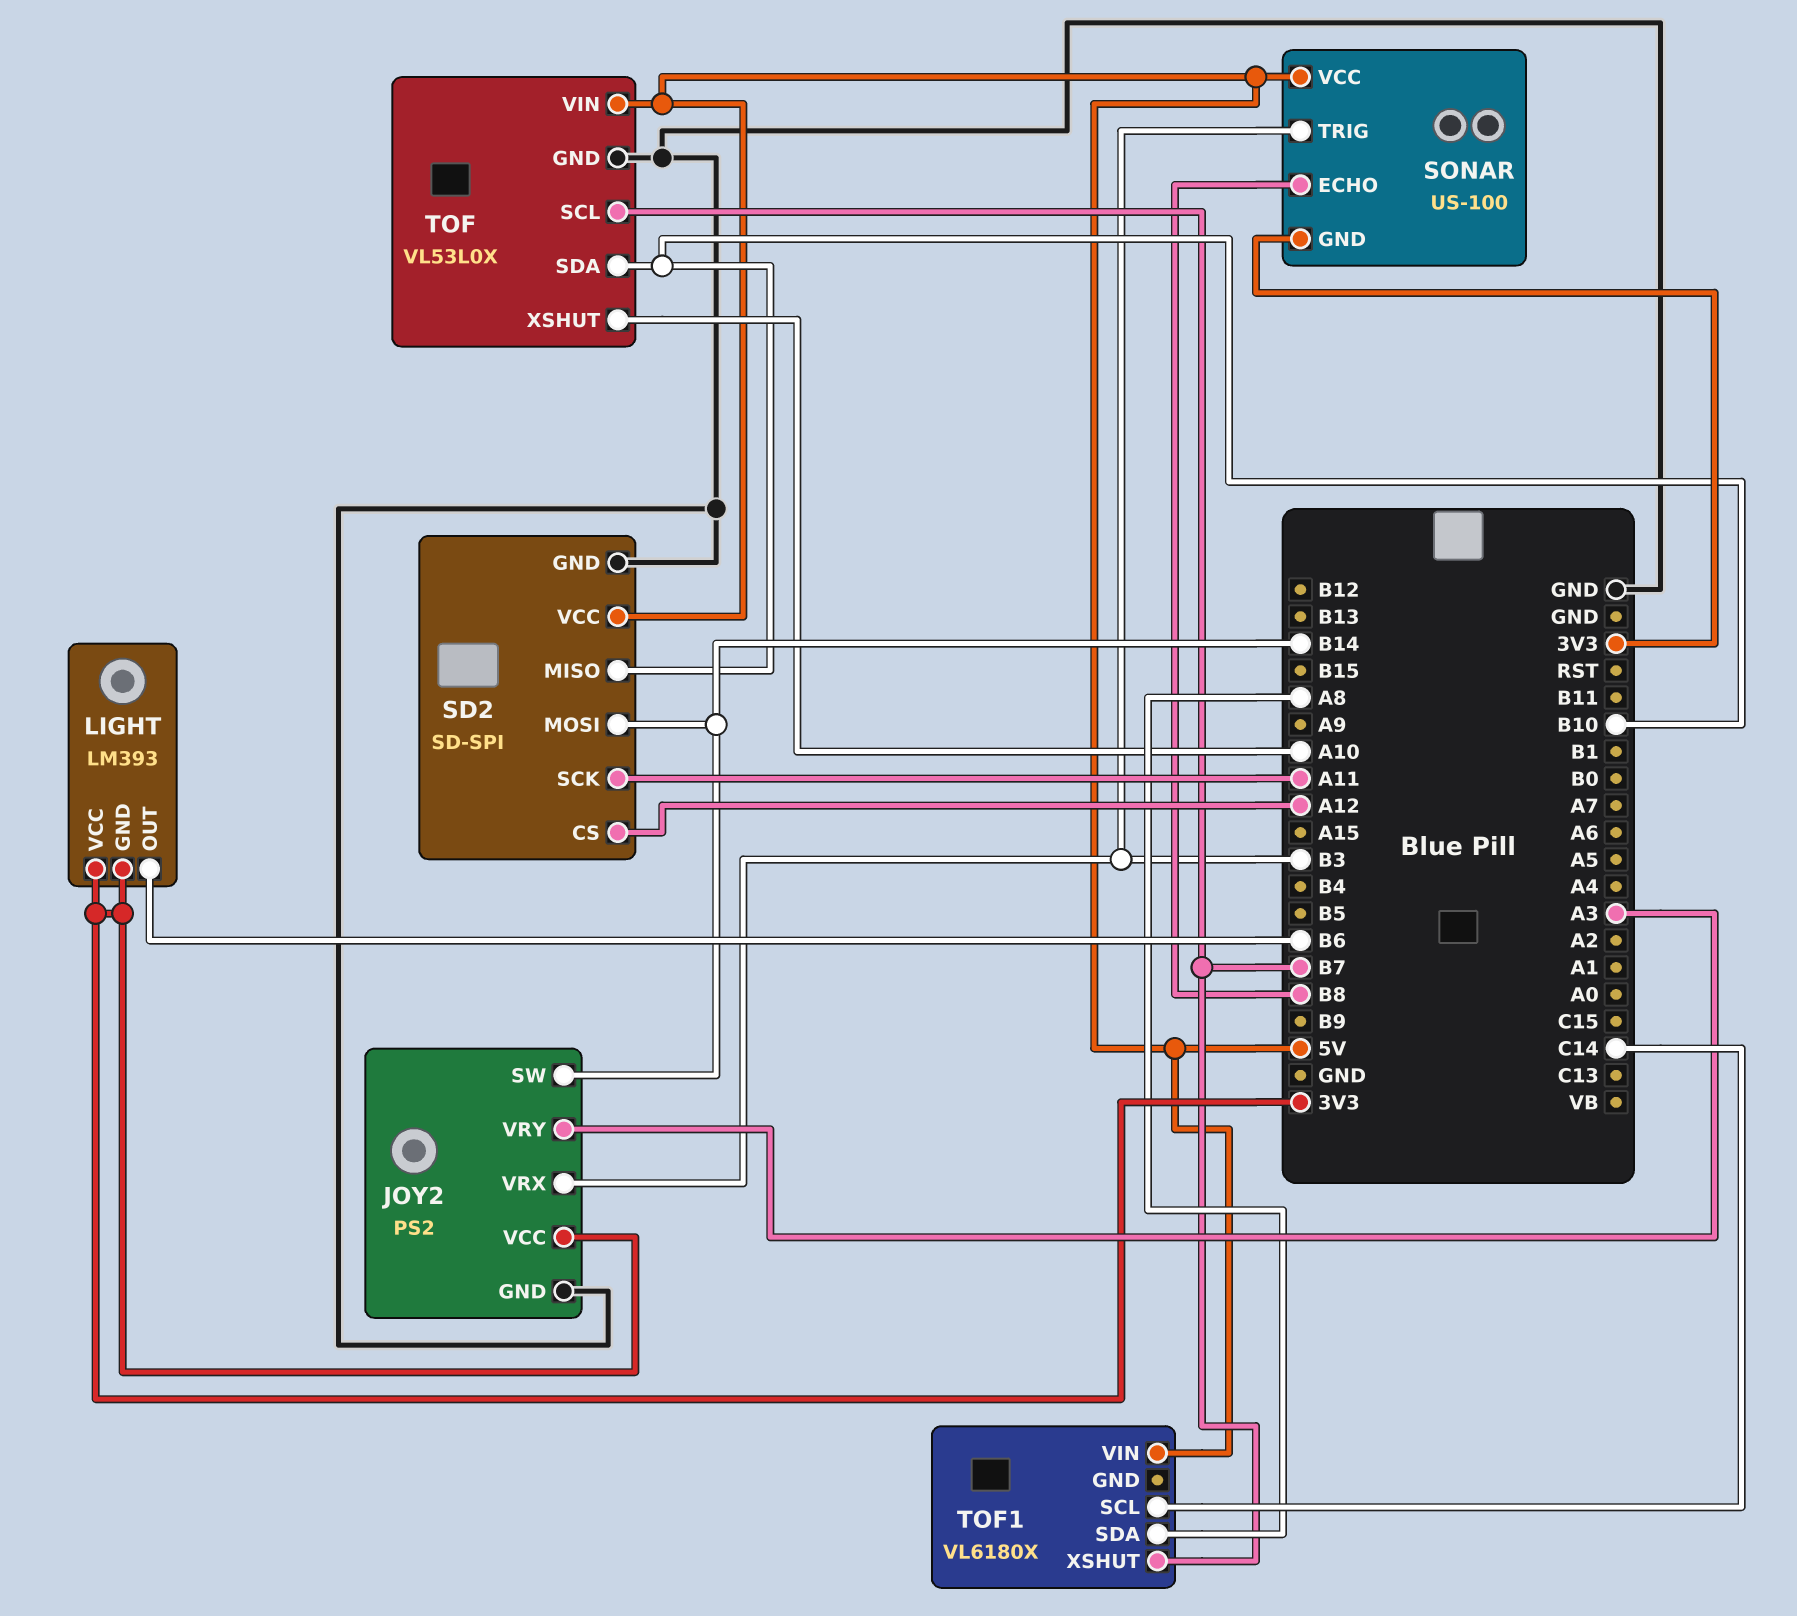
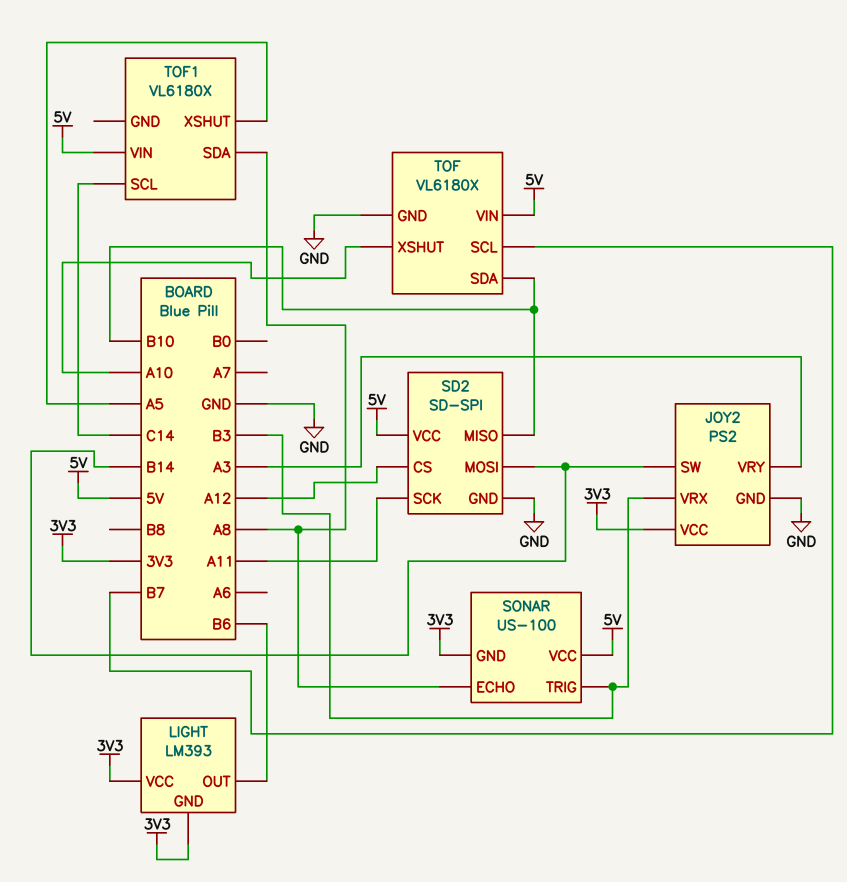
SONAR pin ECHO: B8 -> A8
TOF: VL53L0X -> VL6180X
TOF1 pin XSHUT: B7 -> A5

